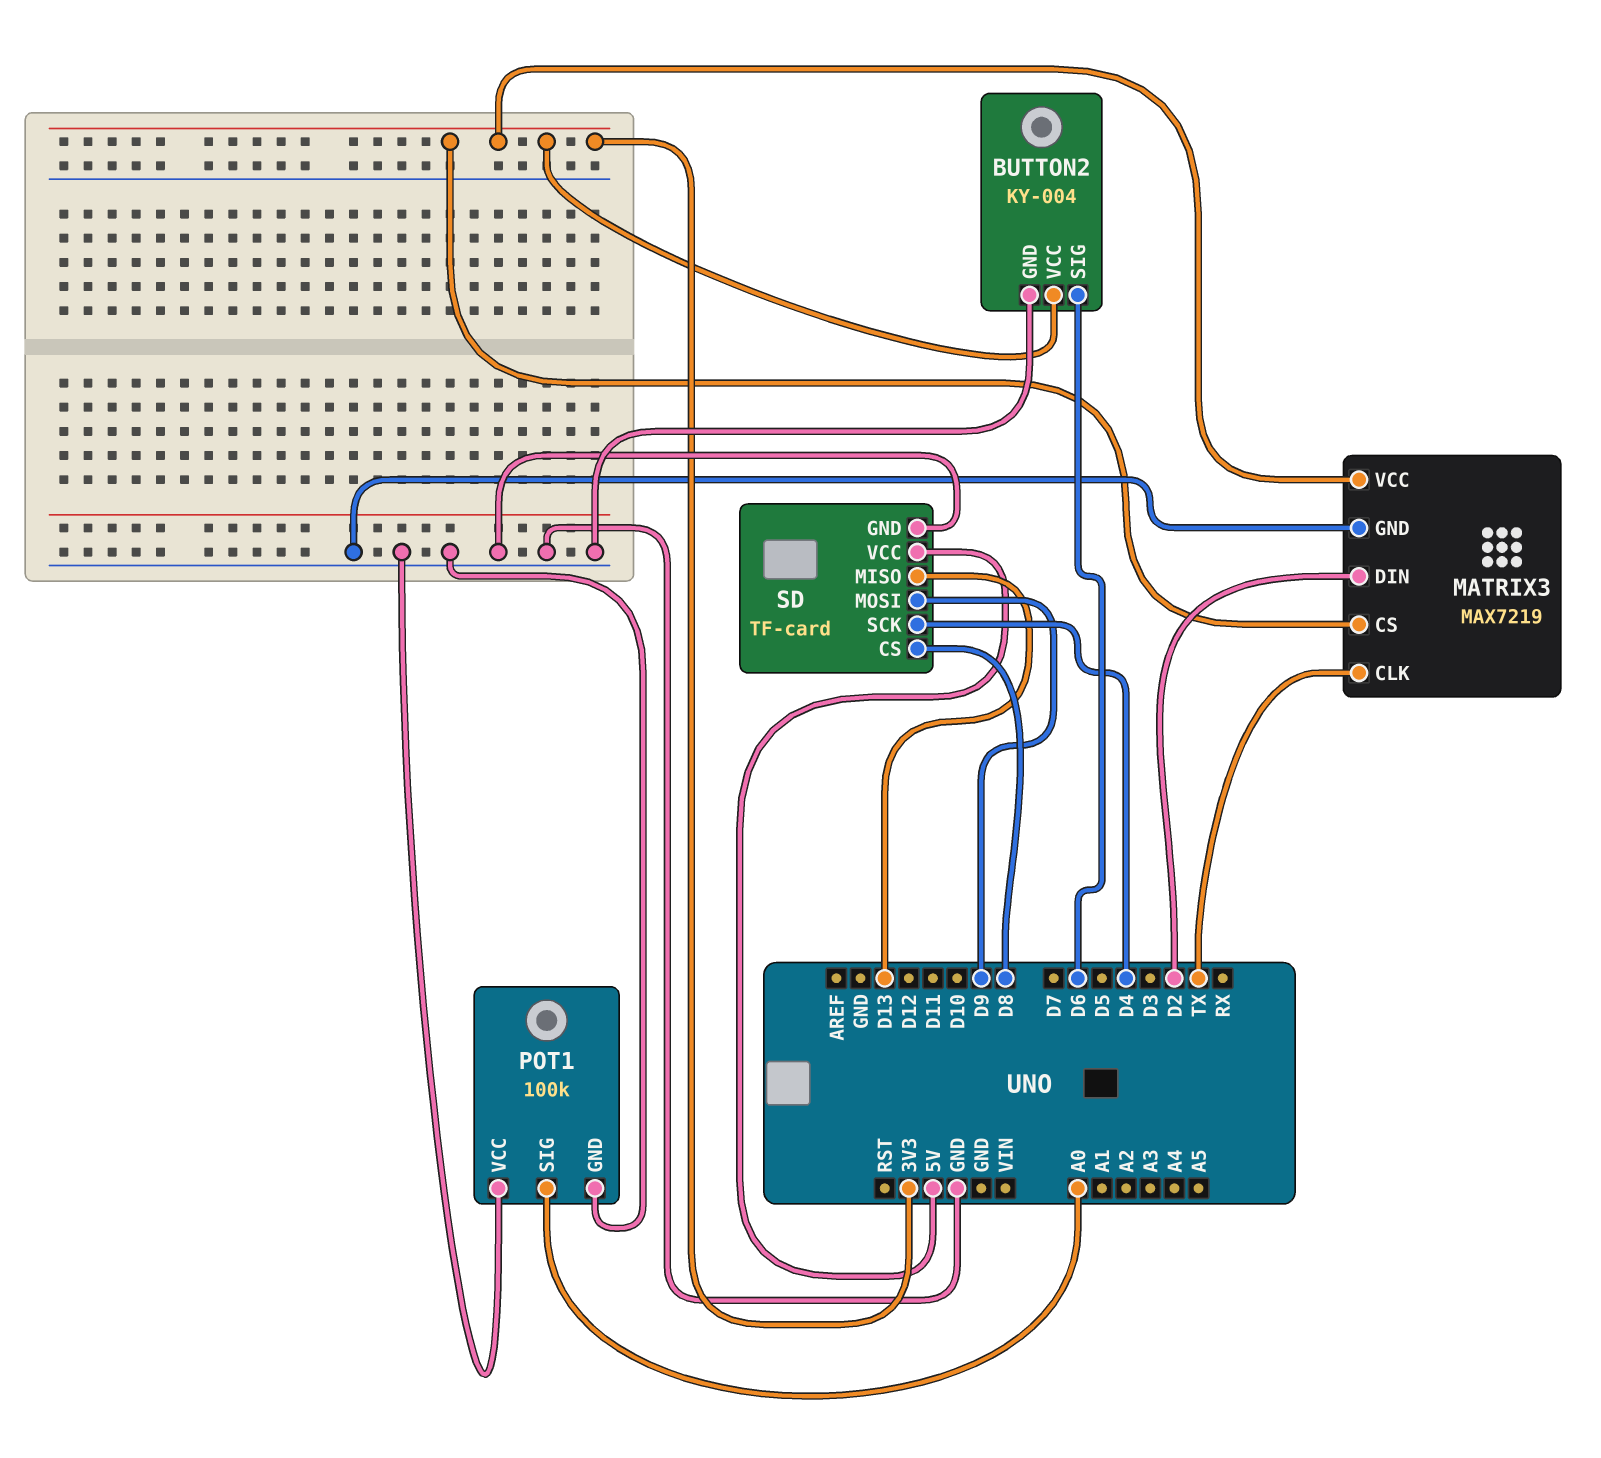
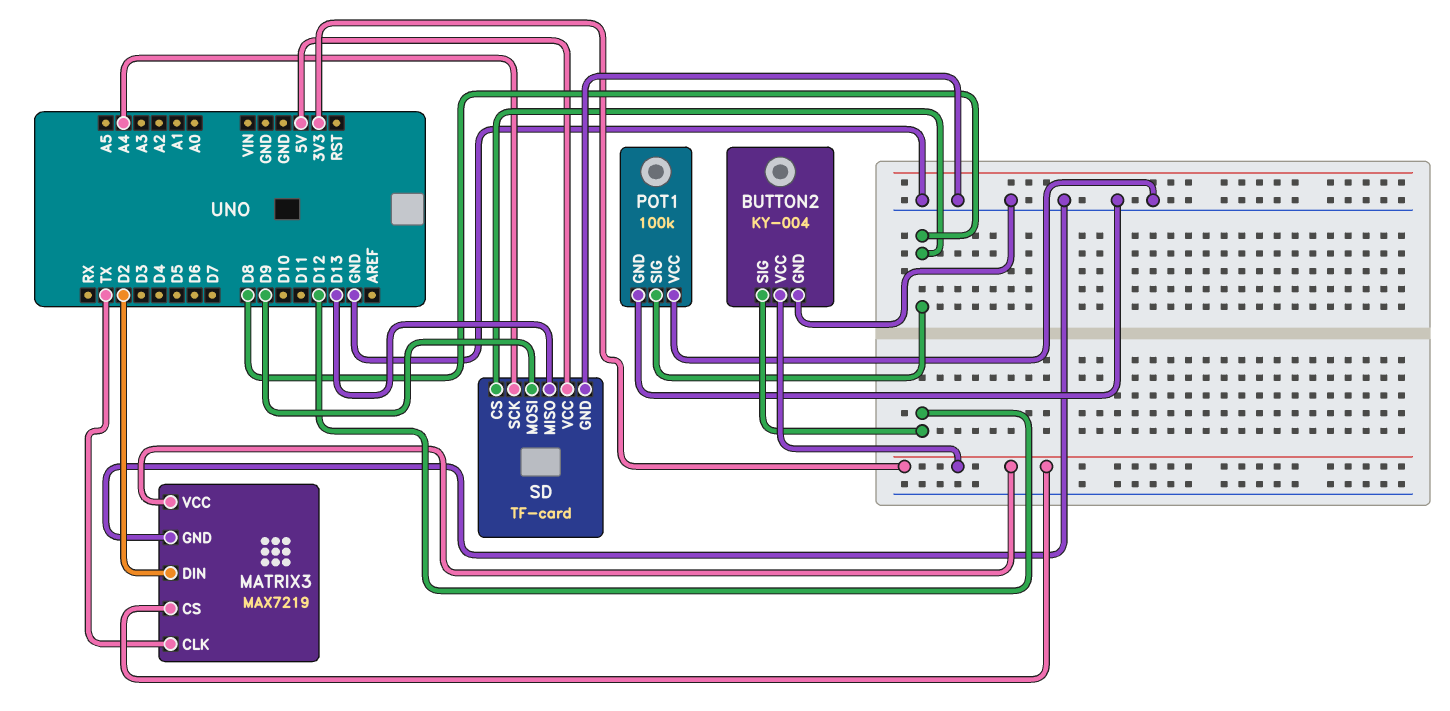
BUTTON2 pin SIG: D6 -> D12
POT1 pin SIG: A0 -> D8
SD pin SCK: D4 -> A4

